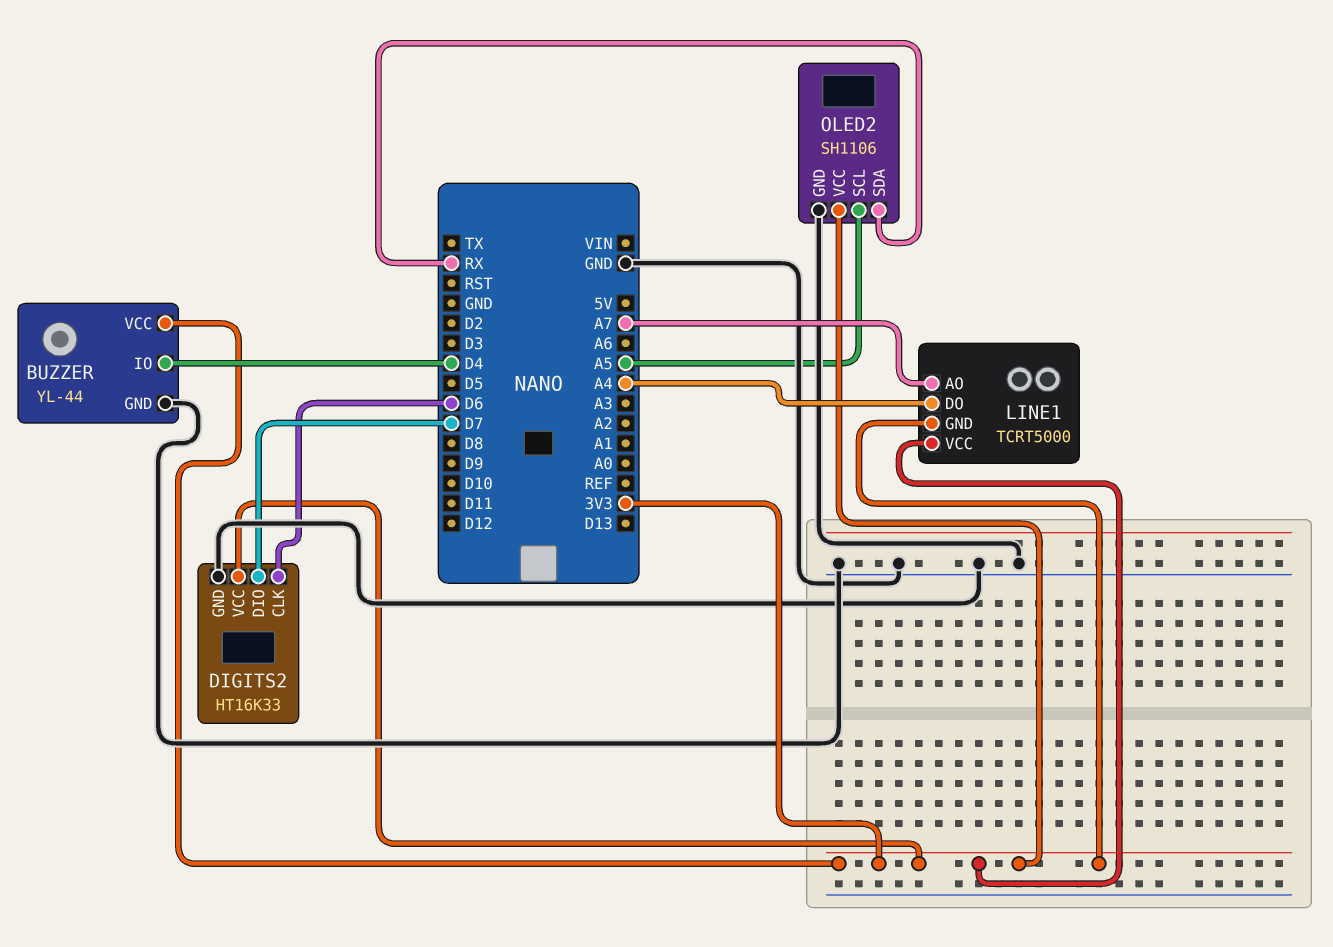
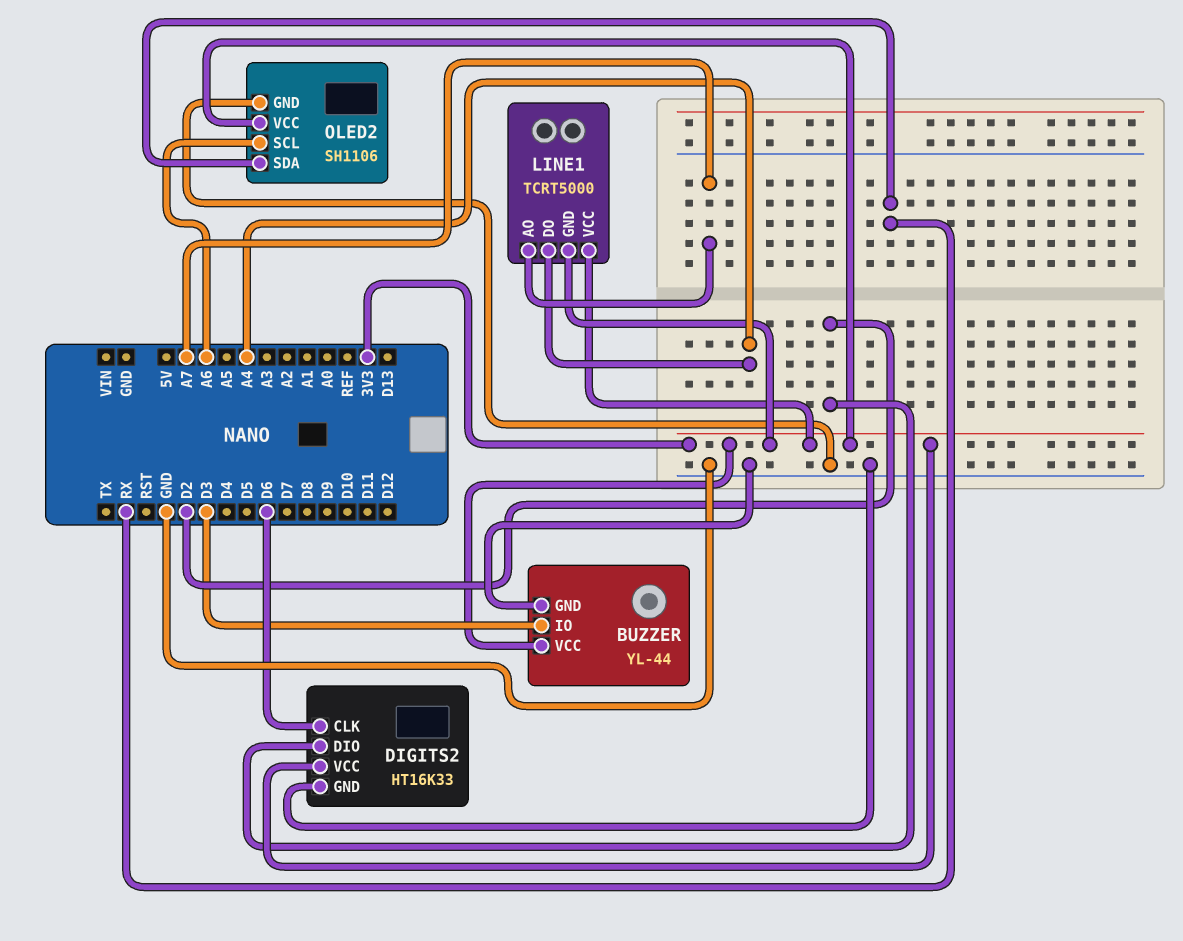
BUZZER pin IO: D4 -> D3
DIGITS2 pin DIO: D7 -> D2
OLED2 pin SCL: A5 -> A6

